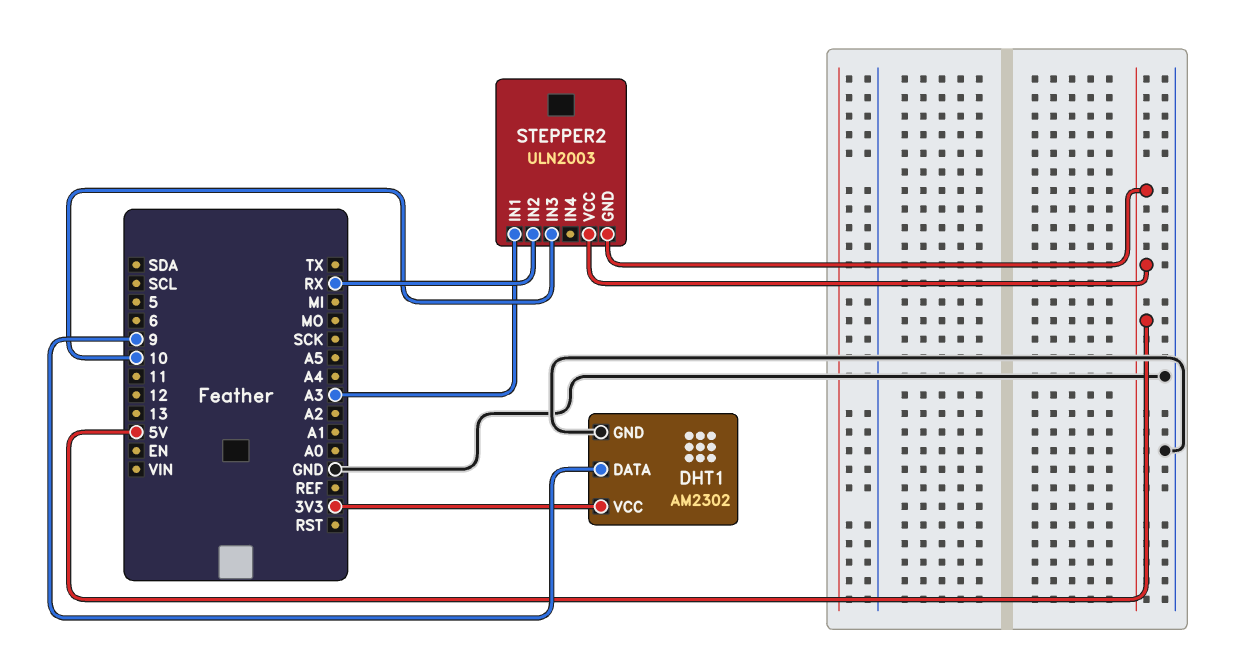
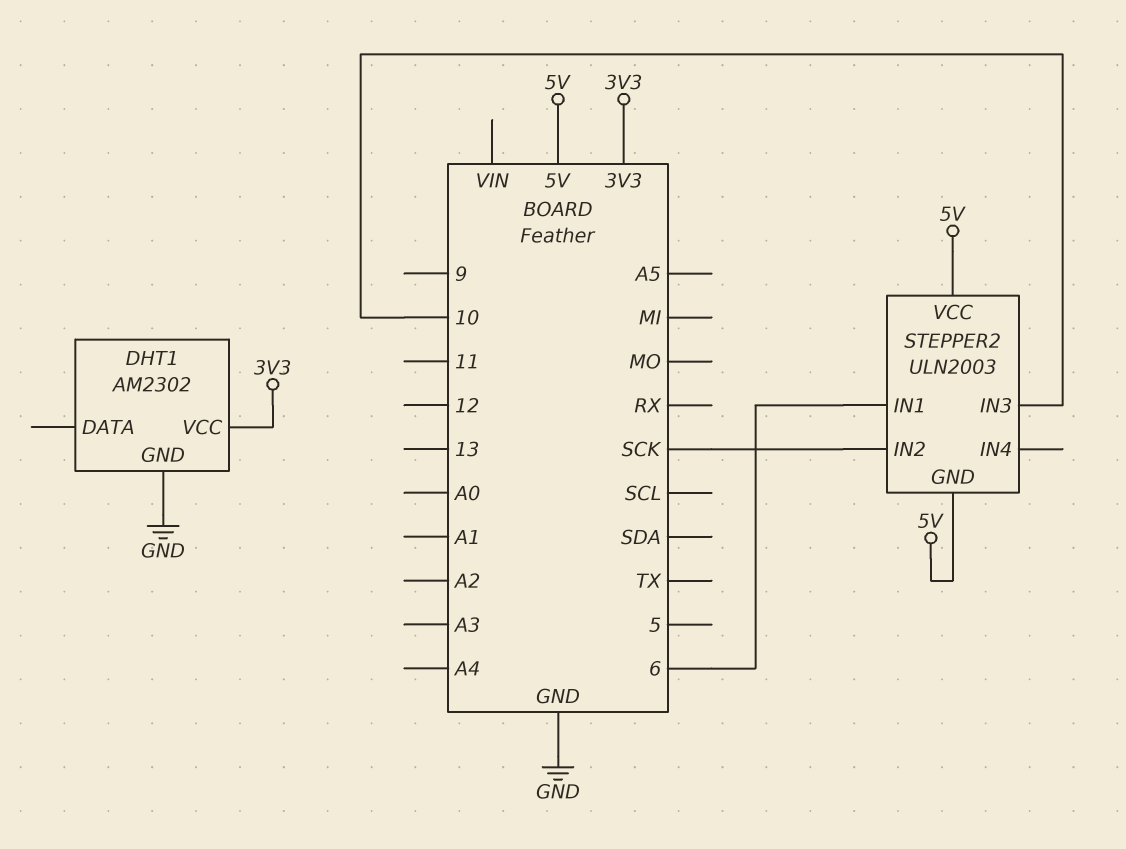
DHT1 pin DATA: 9 -> none
STEPPER2 pin IN1: A3 -> 6
STEPPER2 pin IN2: RX -> SCK

